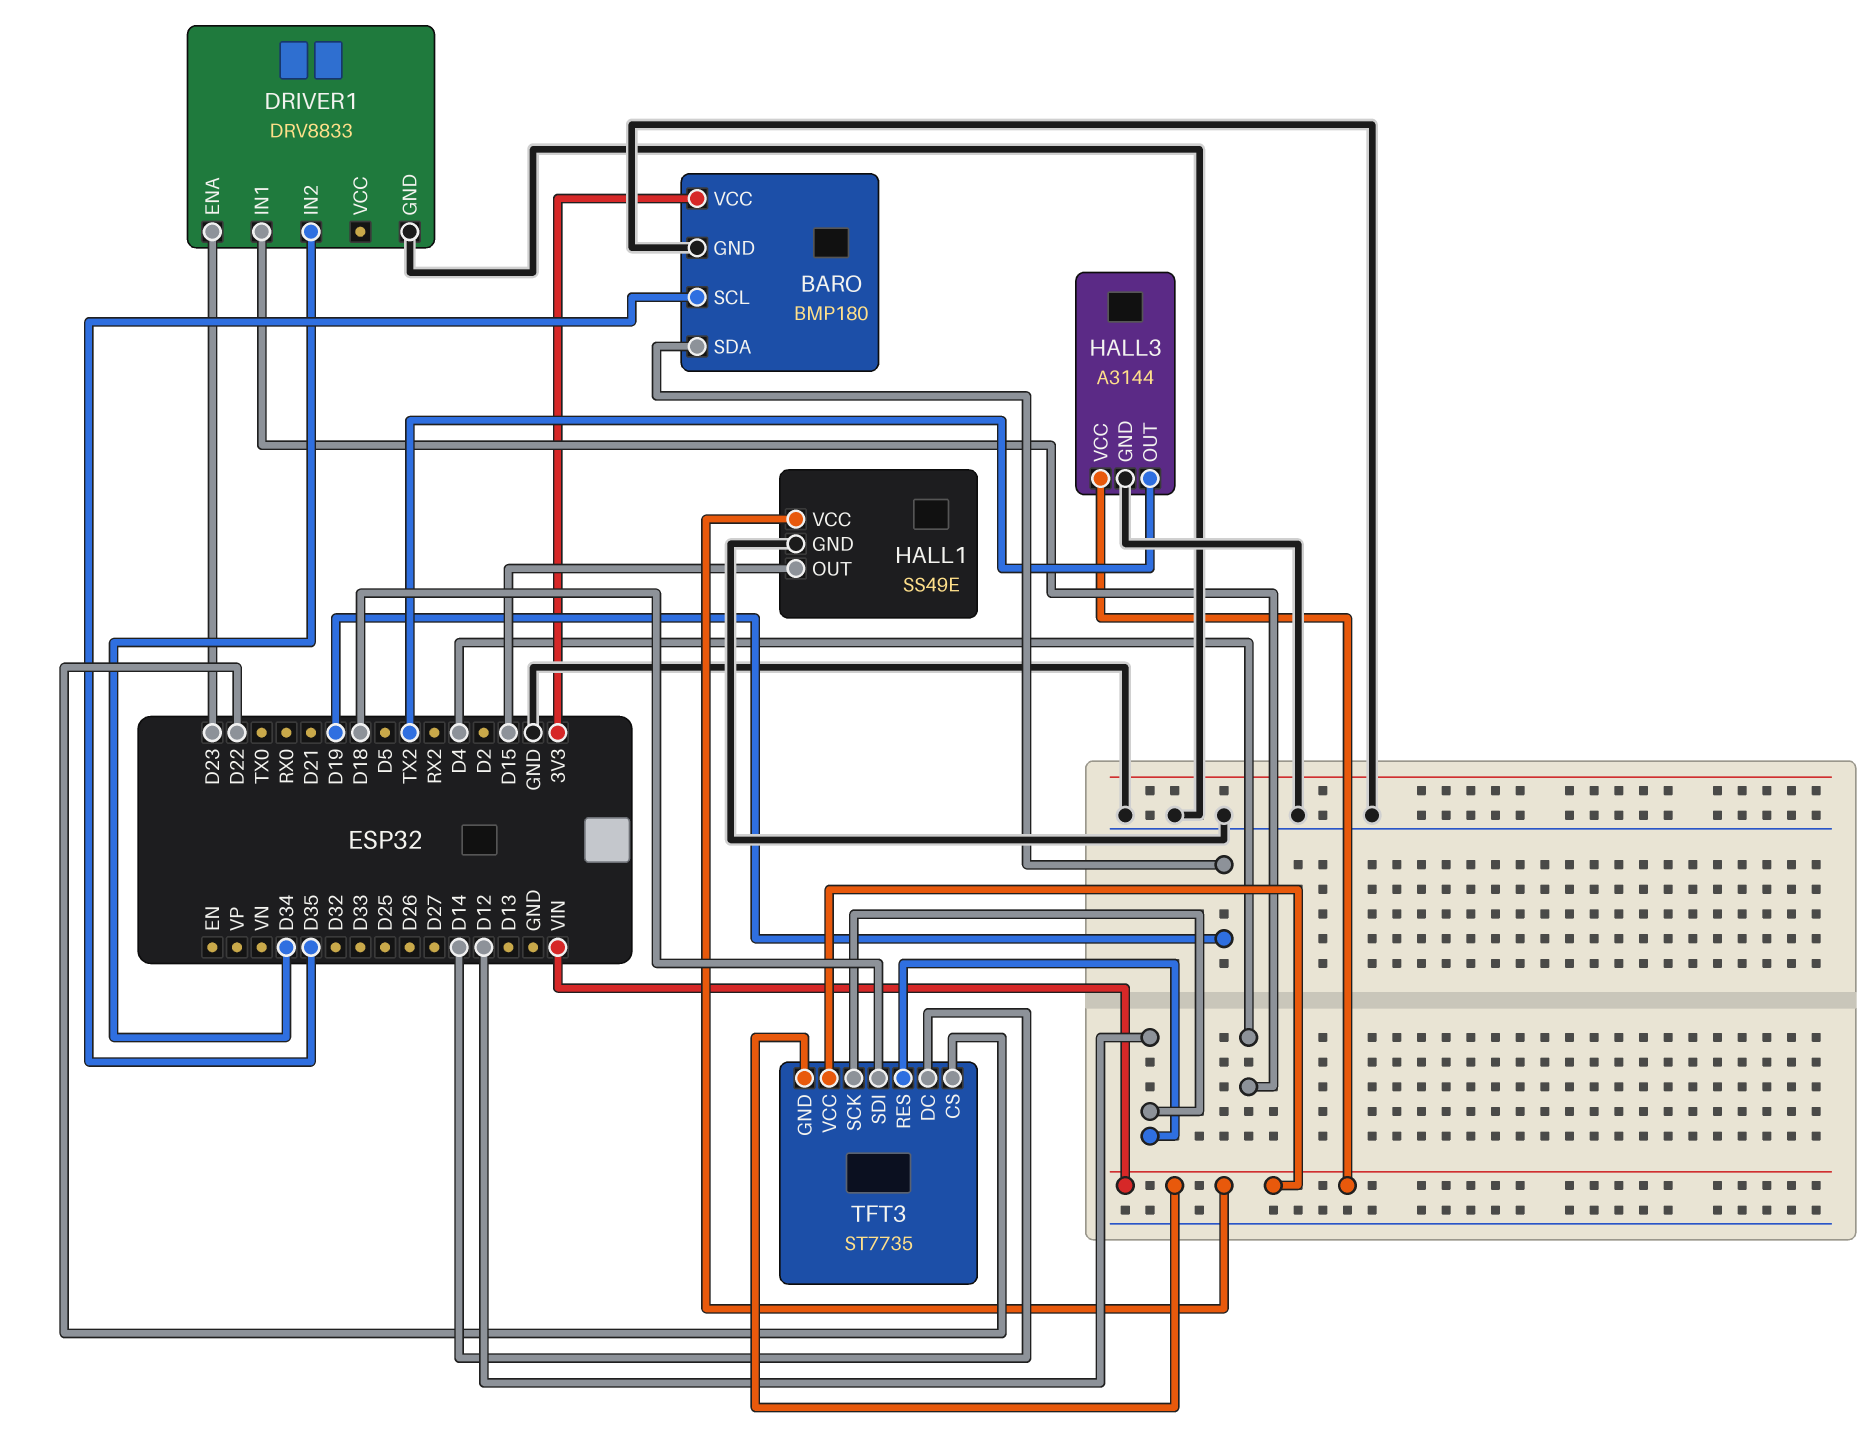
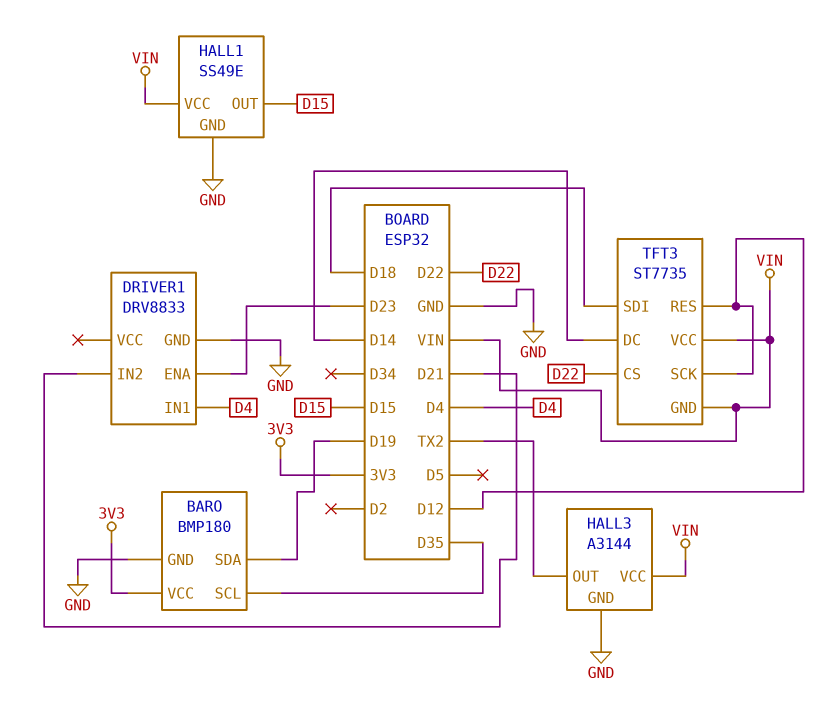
DRIVER1 pin IN2: D34 -> D21

